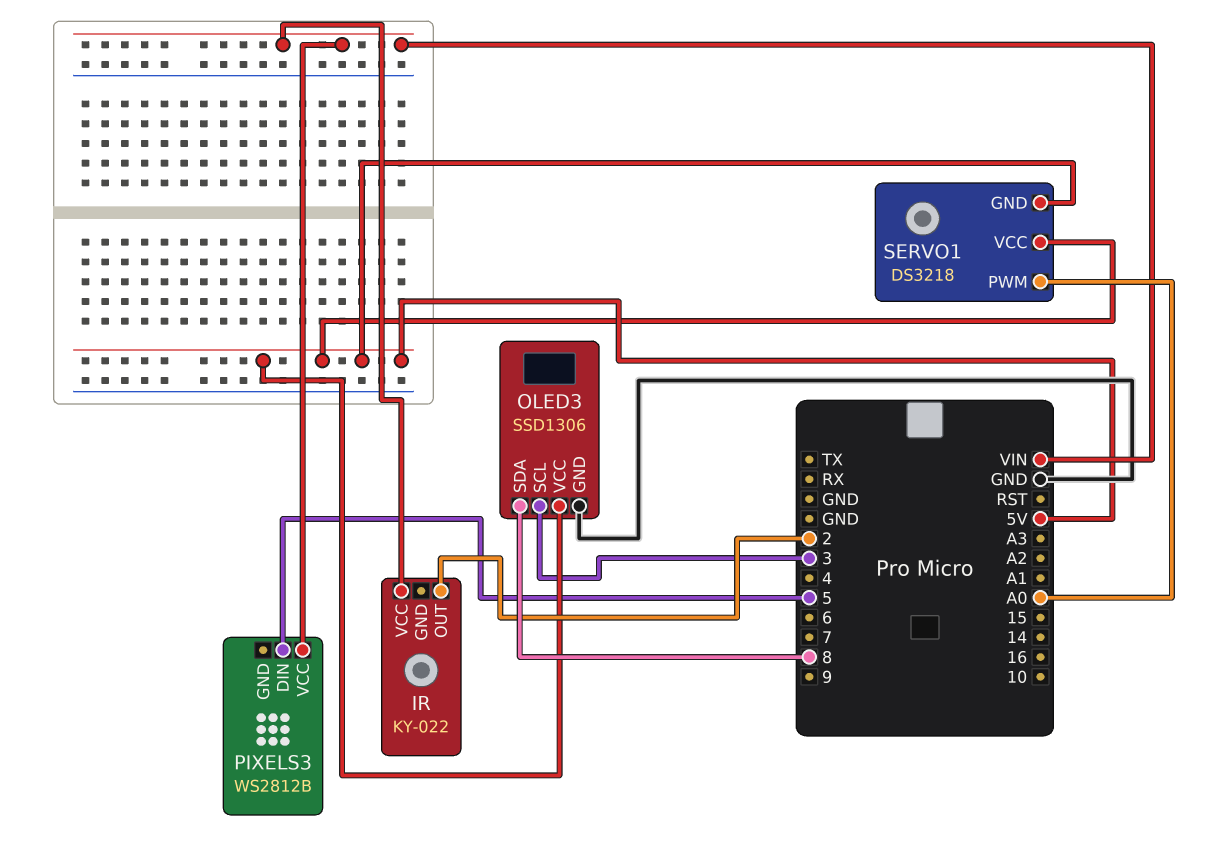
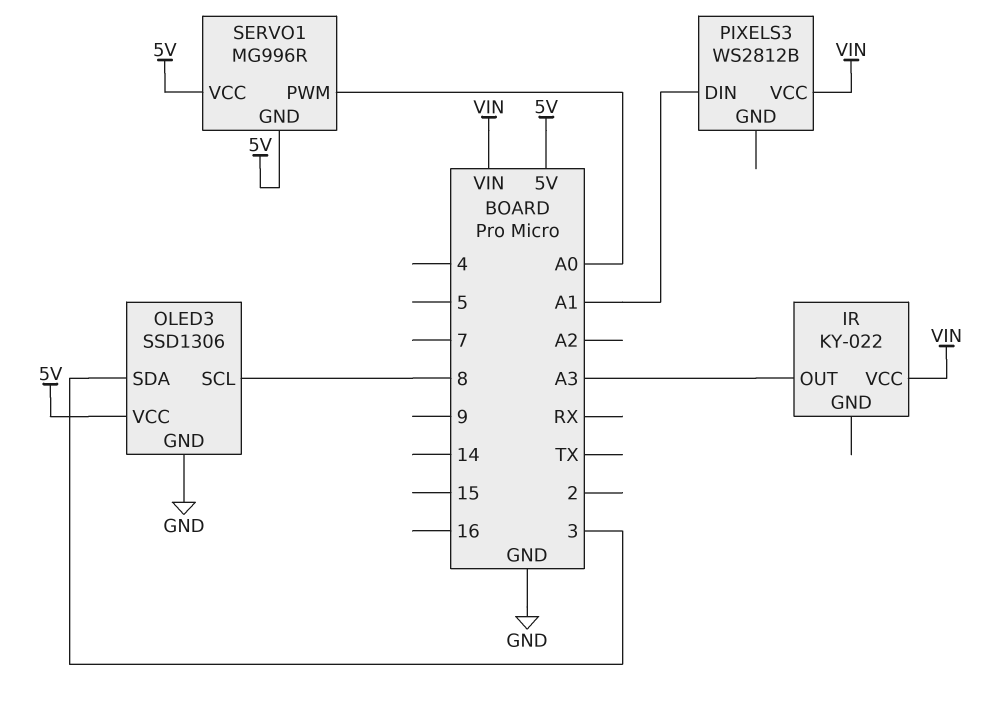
IR pin OUT: 2 -> A3
OLED3 pin SCL: 3 -> 8
OLED3 pin SDA: 8 -> 3
PIXELS3 pin DIN: 5 -> A1
SERVO1: DS3218 -> MG996R

